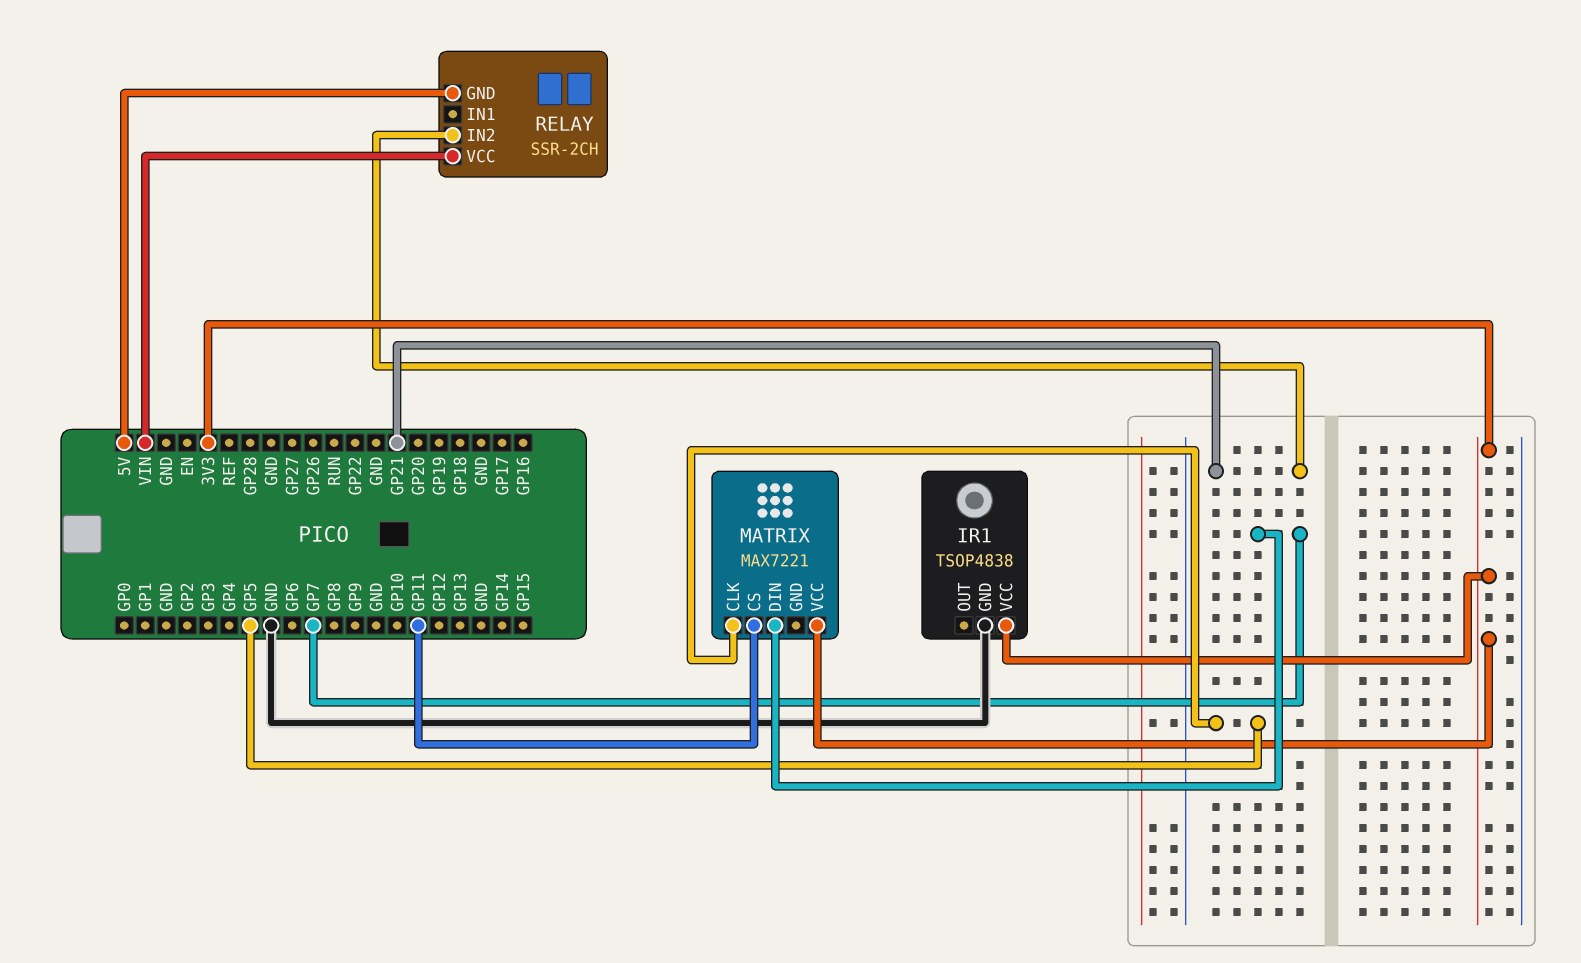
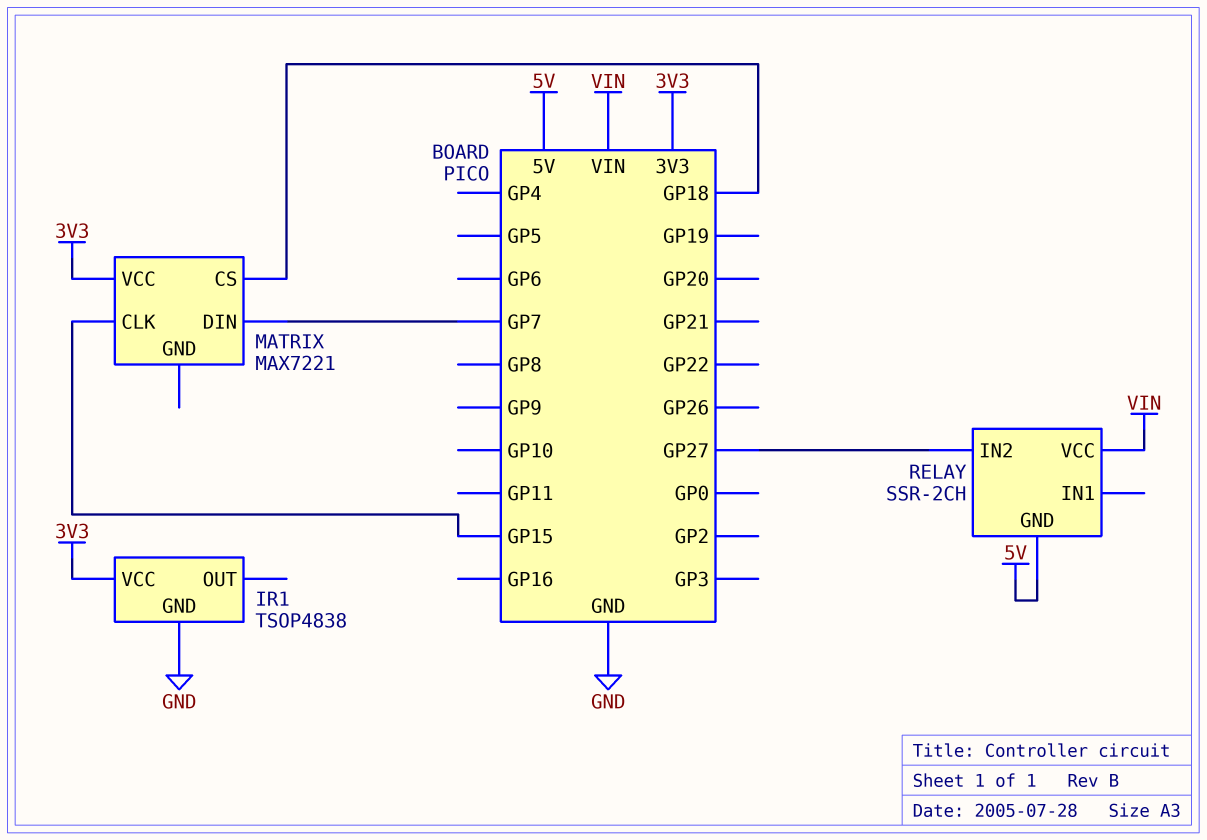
MATRIX pin CLK: GP5 -> GP15
MATRIX pin CS: GP11 -> GP18
RELAY pin IN2: GP21 -> GP27

